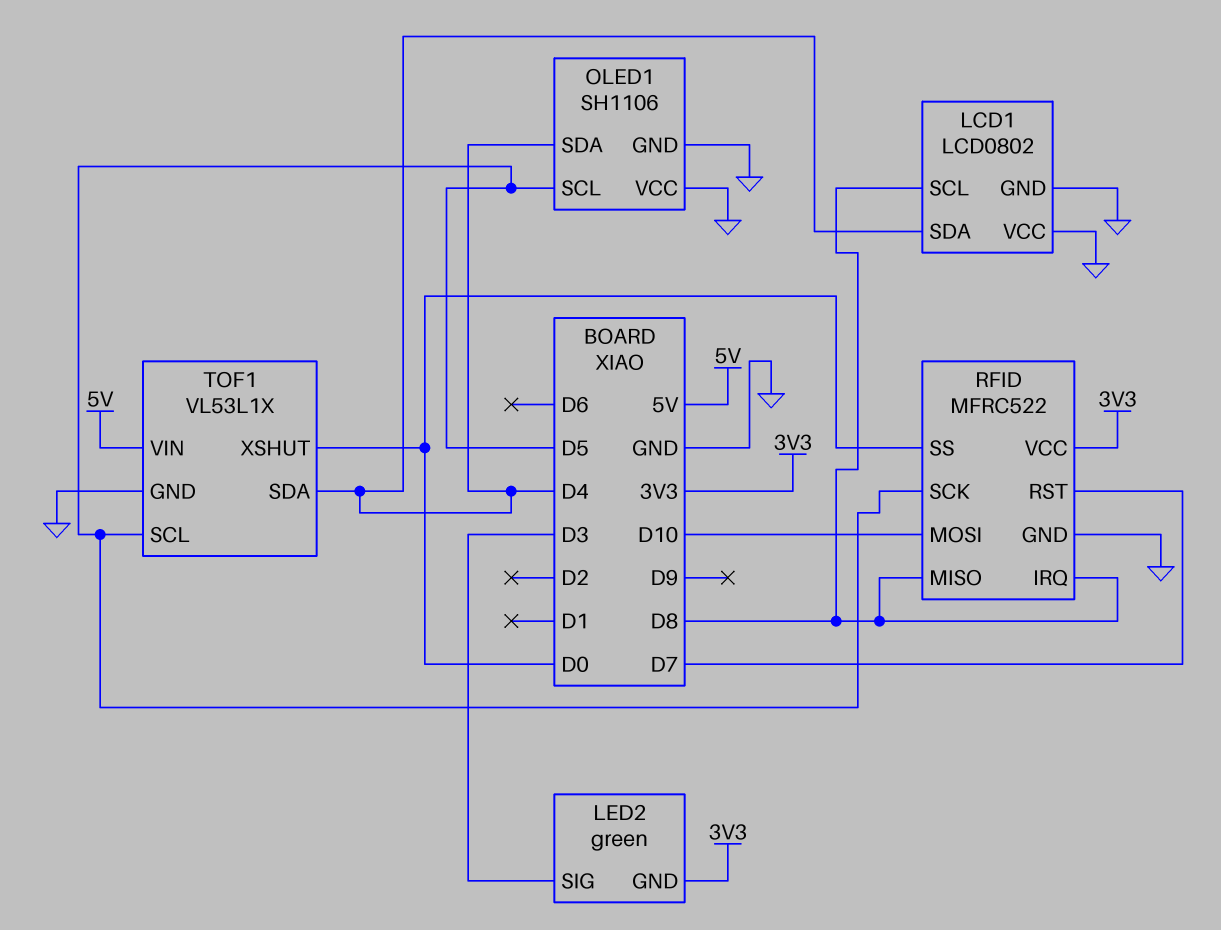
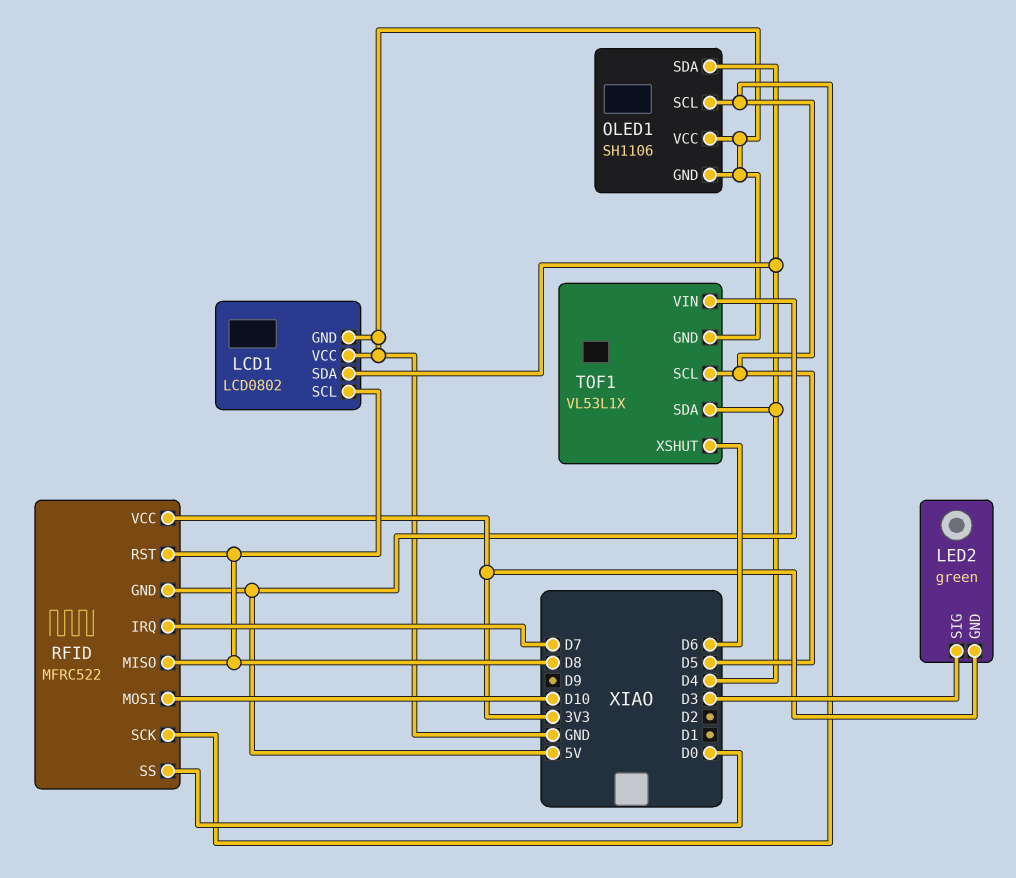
RFID pin GND: GND -> 5V
RFID pin IRQ: D8 -> D7
RFID pin RST: D7 -> D8
TOF1 pin XSHUT: D0 -> D6

